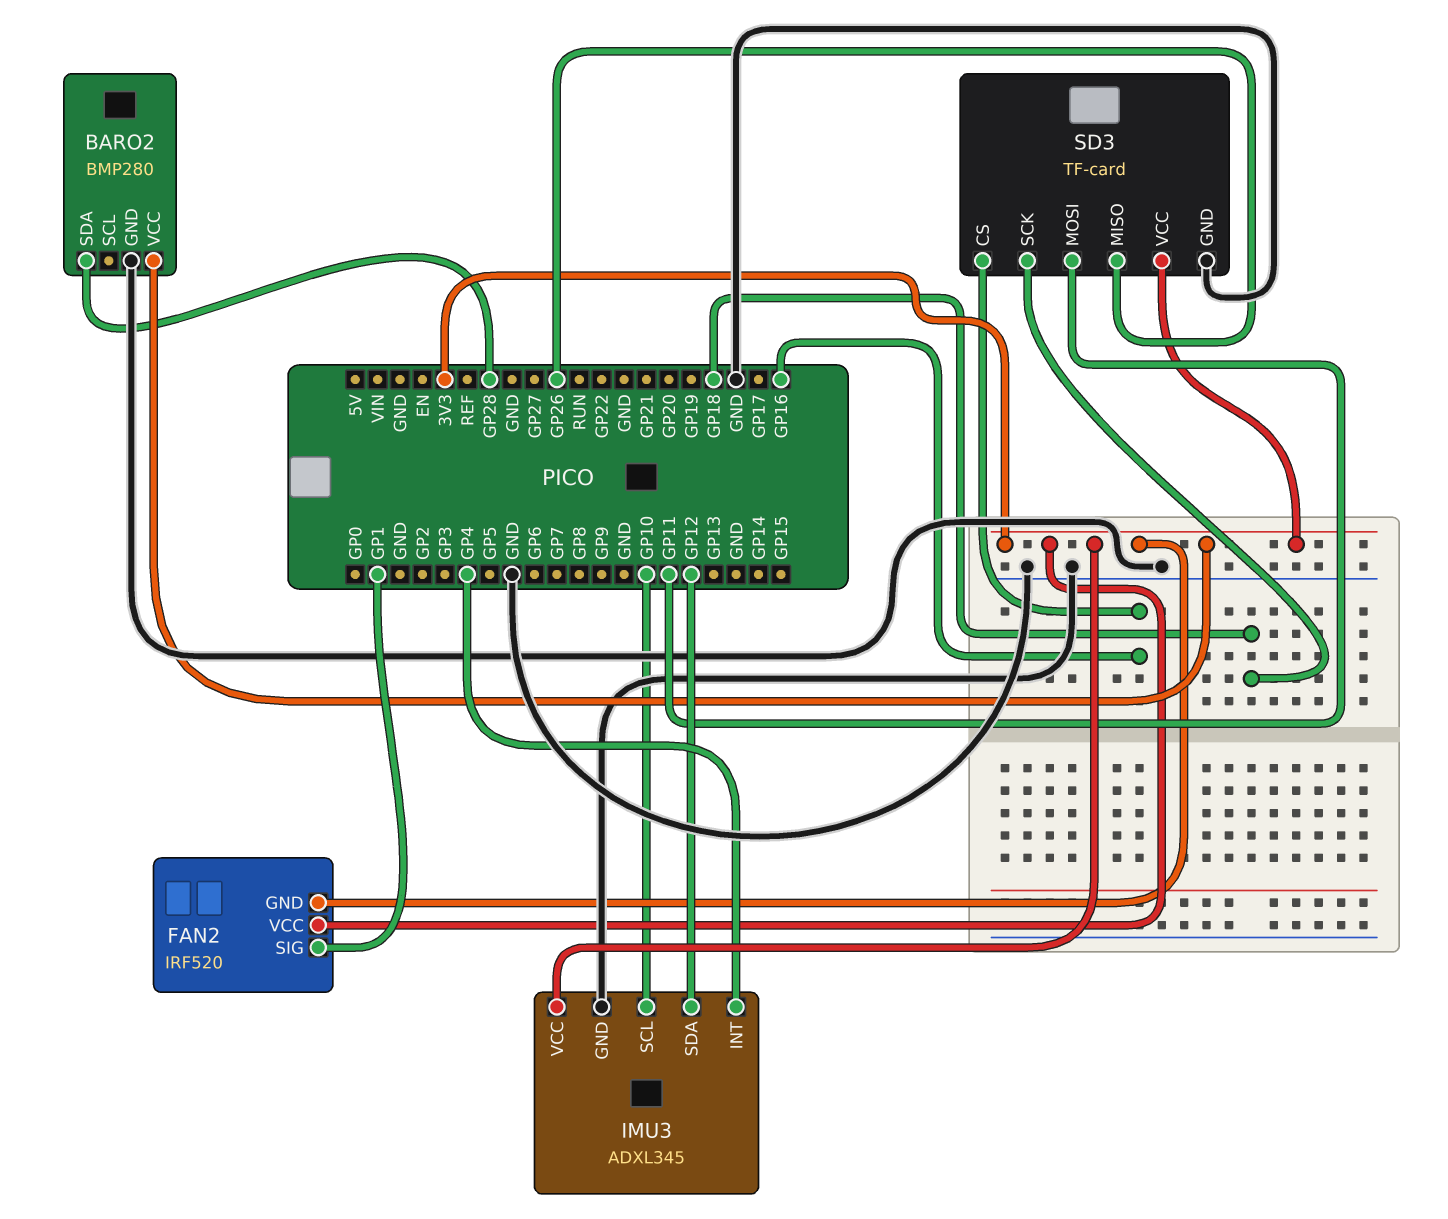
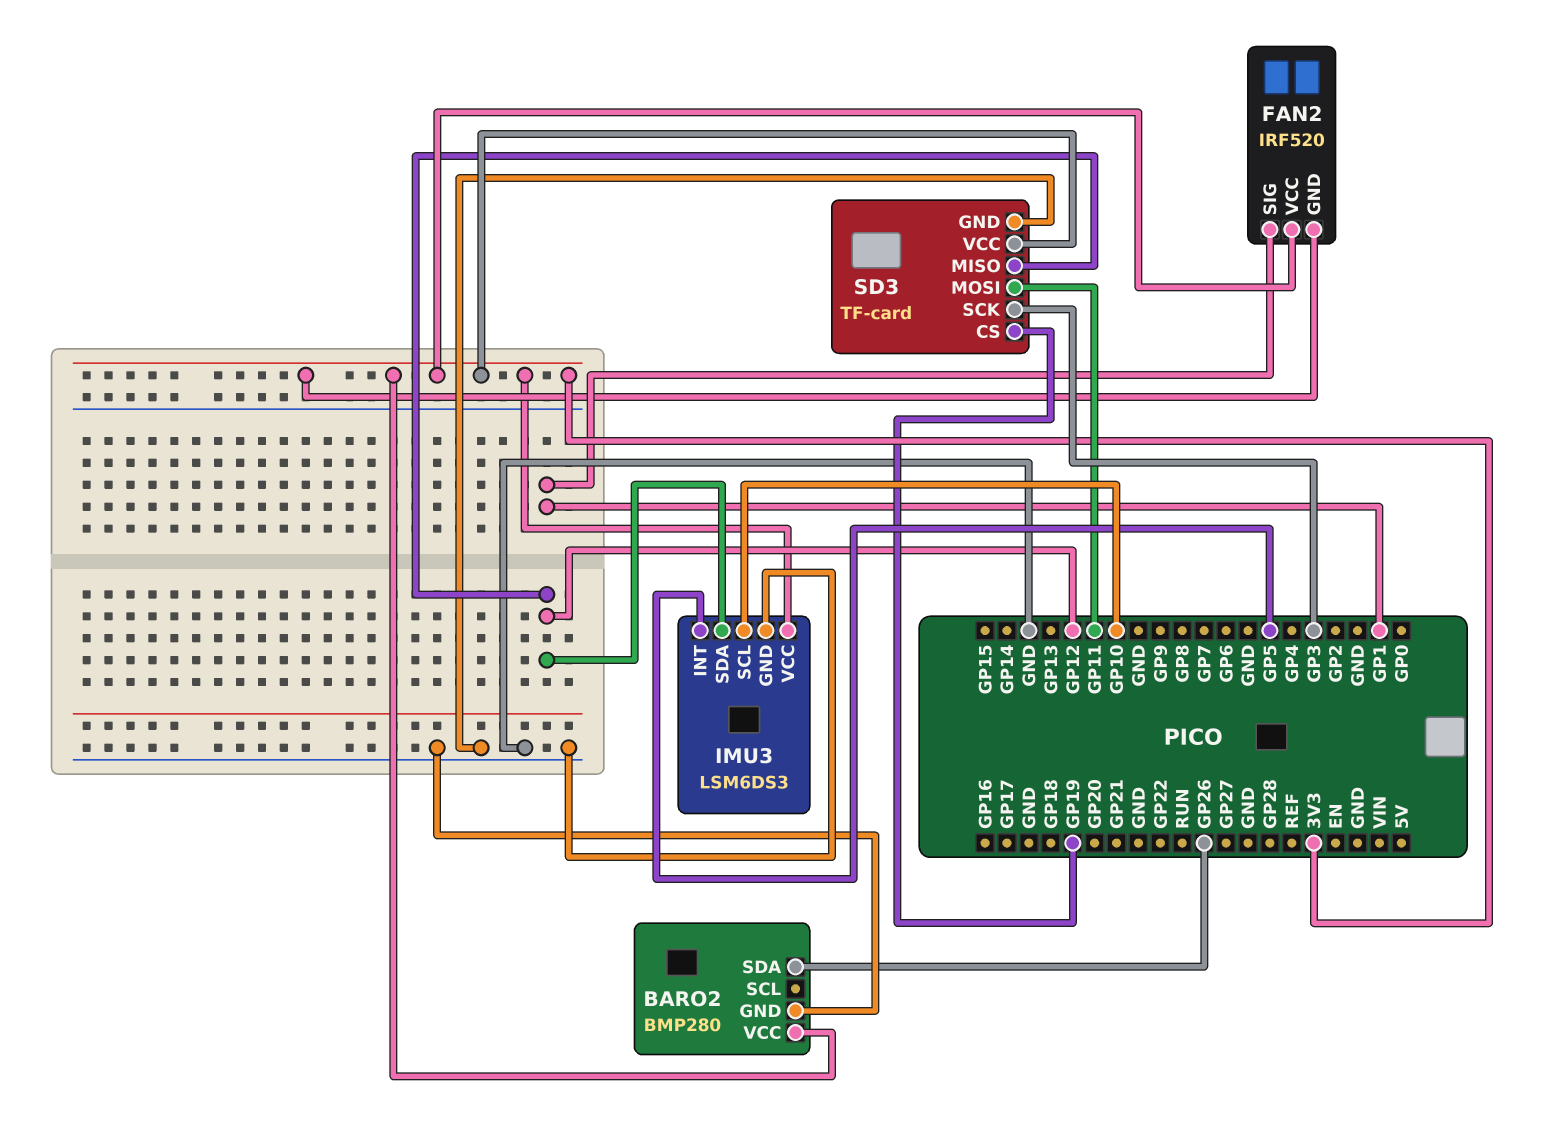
BARO2 pin SDA: GP28 -> GP26
IMU3: ADXL345 -> LSM6DS3
IMU3 pin INT: GP4 -> GP5
SD3 pin CS: GP16 -> GP19
SD3 pin MISO: GP26 -> GP12
SD3 pin SCK: GP18 -> GP3

